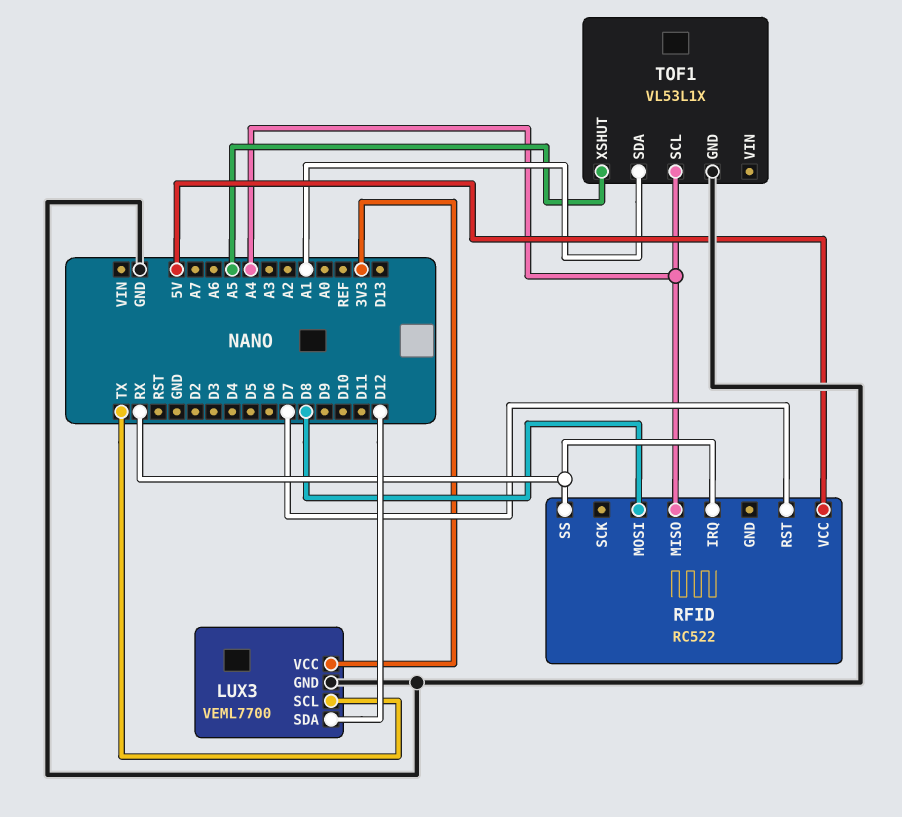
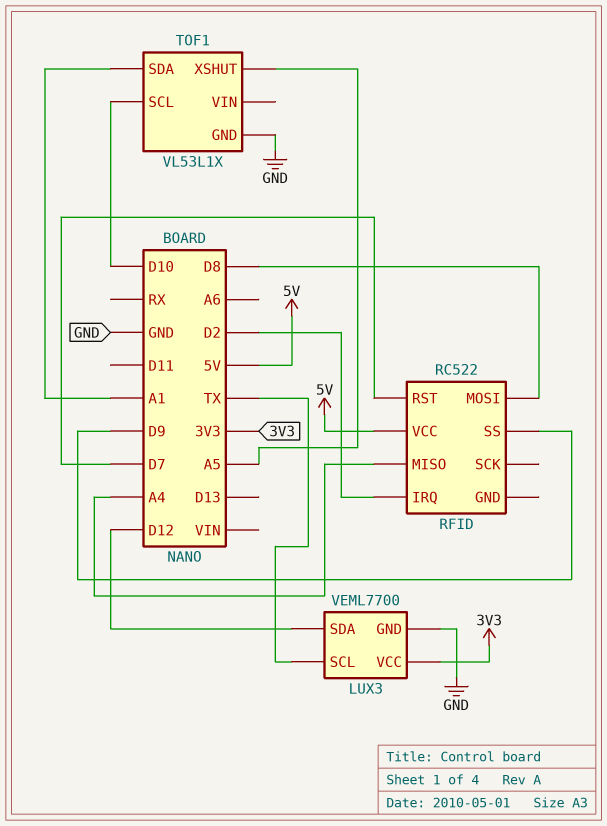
RFID pin IRQ: RX -> D2
RFID pin SS: RX -> D9
TOF1 pin SCL: A4 -> D10

